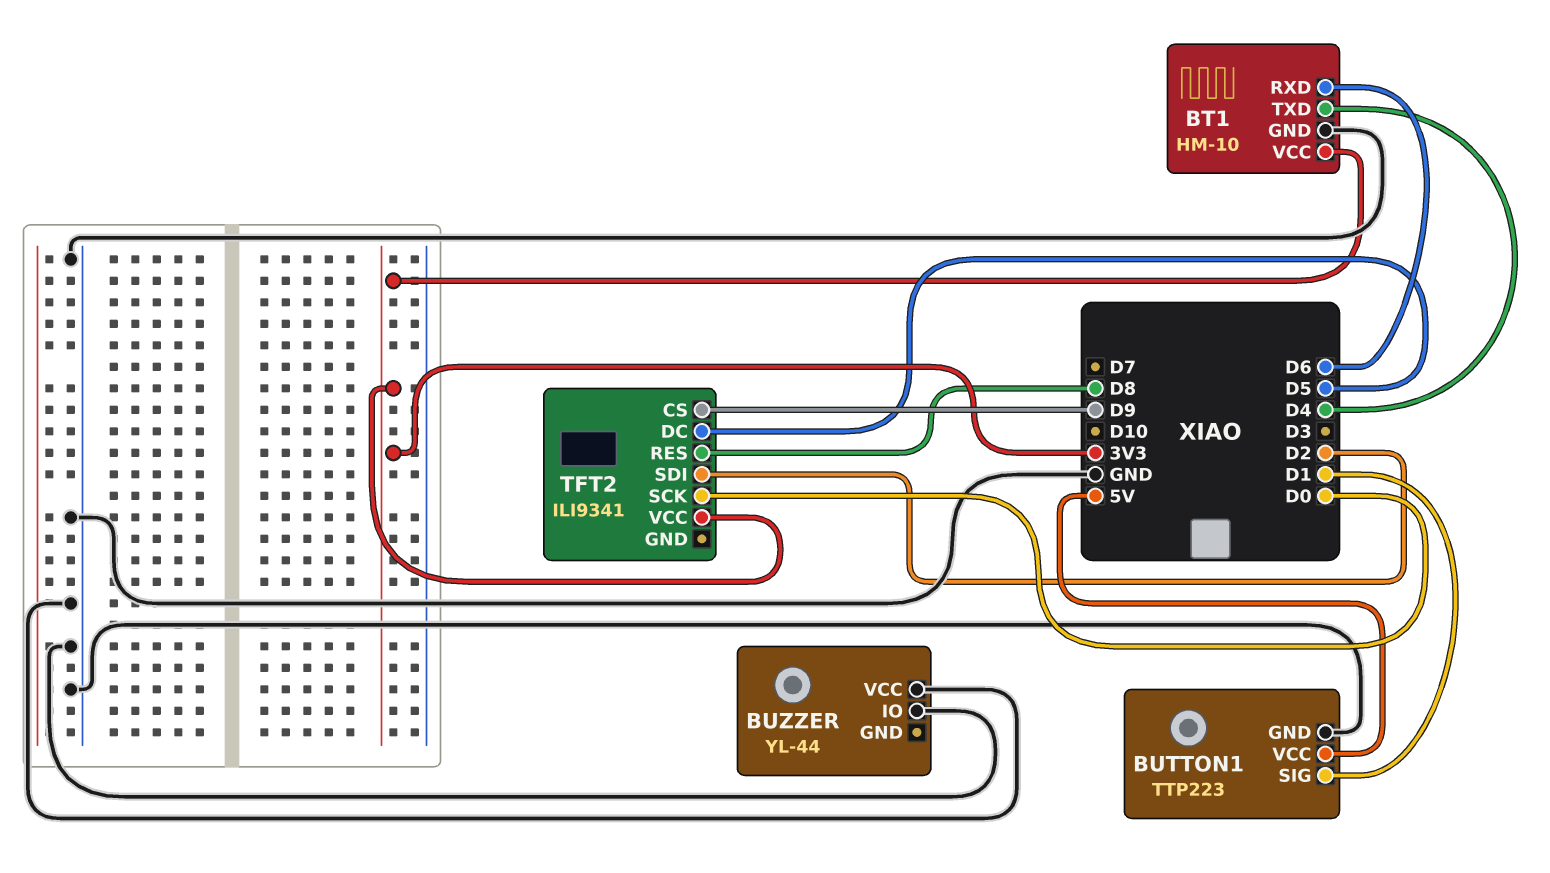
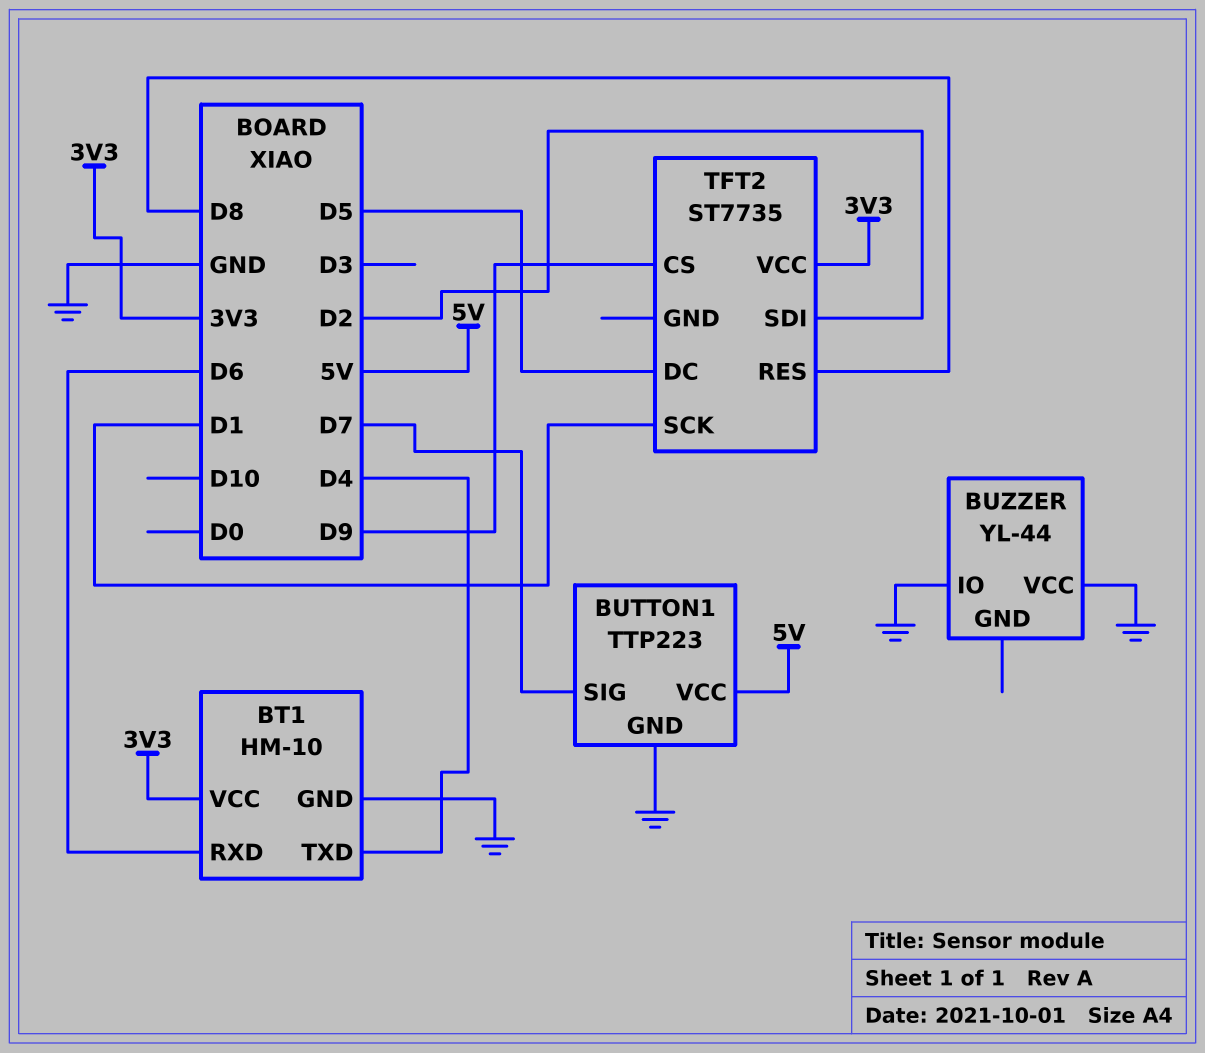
BUTTON1 pin SIG: D1 -> D7
TFT2: ILI9341 -> ST7735
TFT2 pin SCK: D0 -> D1

